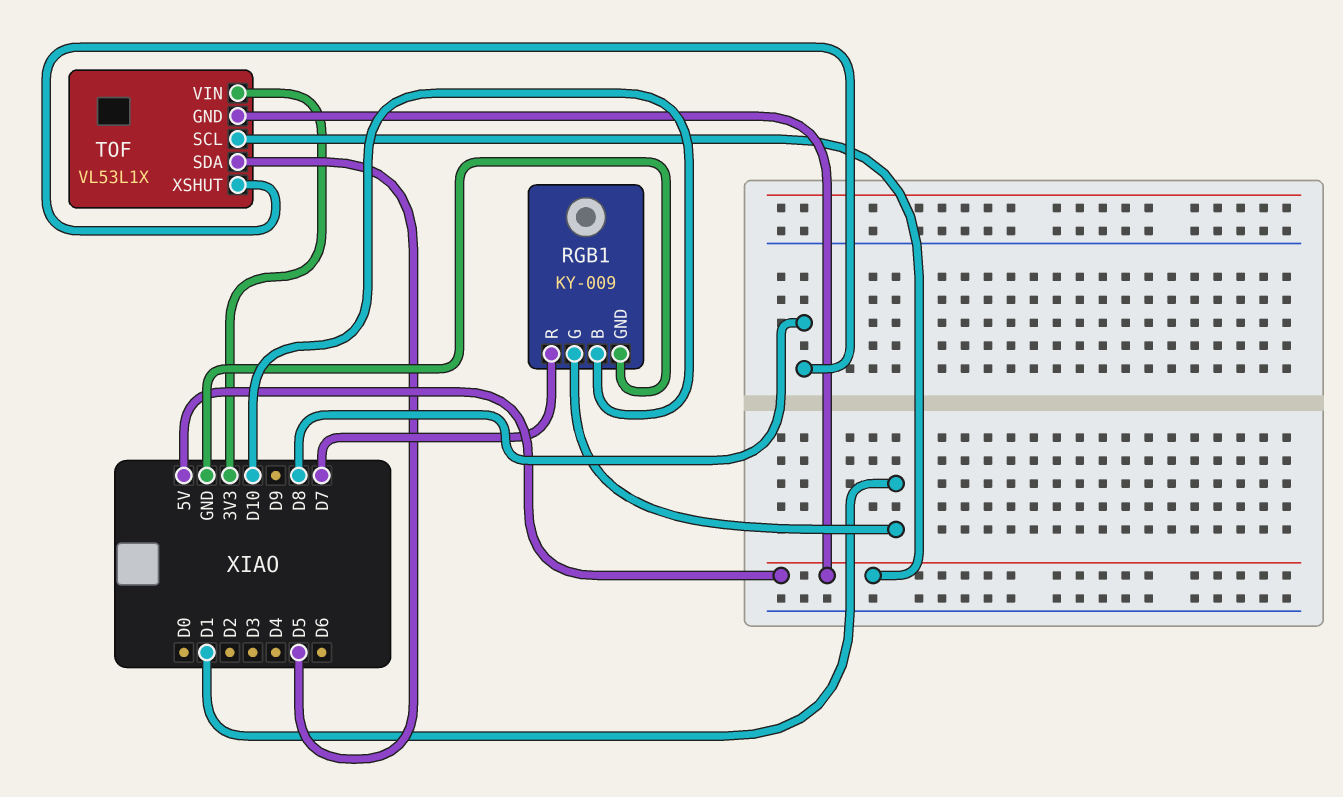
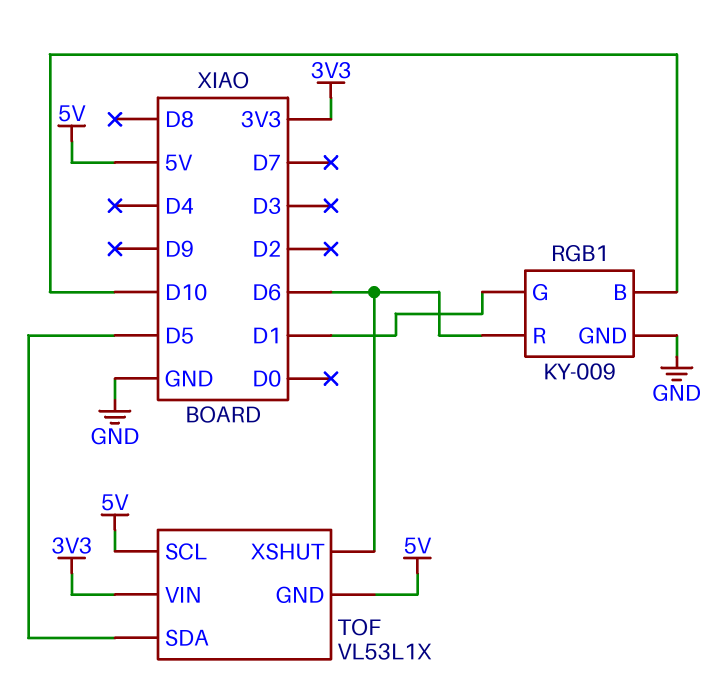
RGB1 pin R: D7 -> D6
TOF pin XSHUT: D8 -> D6

